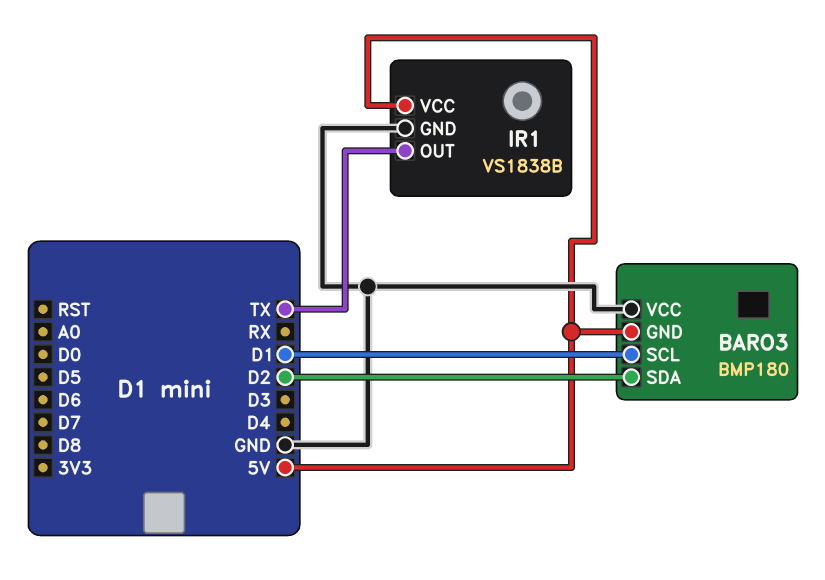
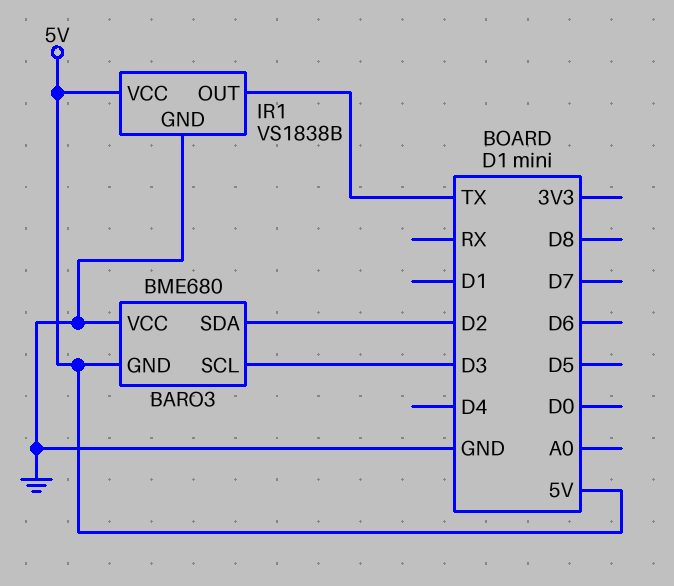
BARO3: BMP180 -> BME680
BARO3 pin SCL: D1 -> D3

